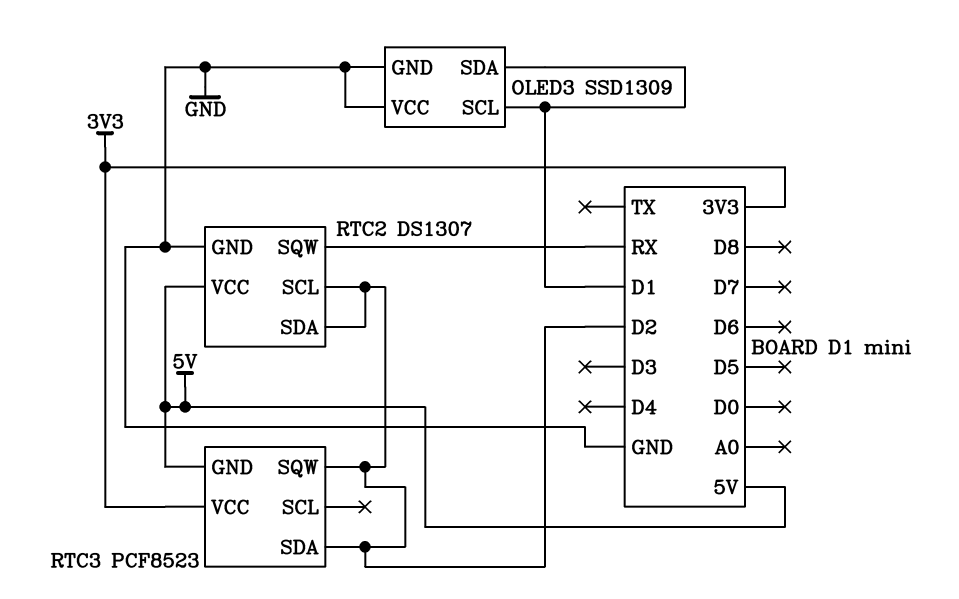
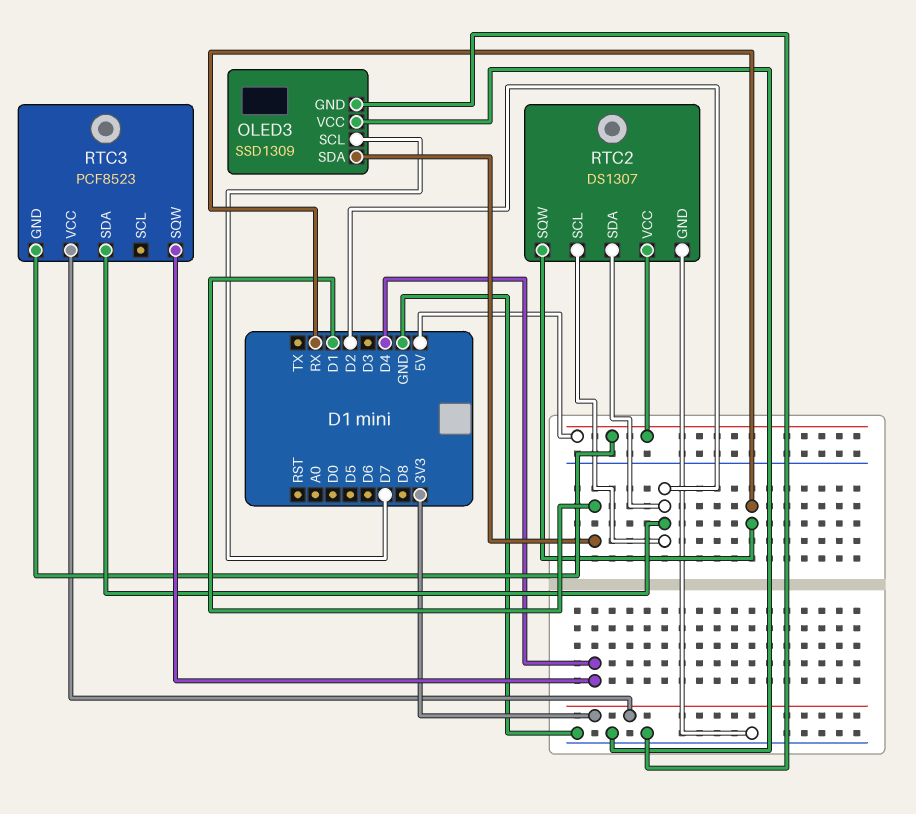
OLED3 pin SCL: D1 -> D7
RTC3 pin SQW: D2 -> D4

